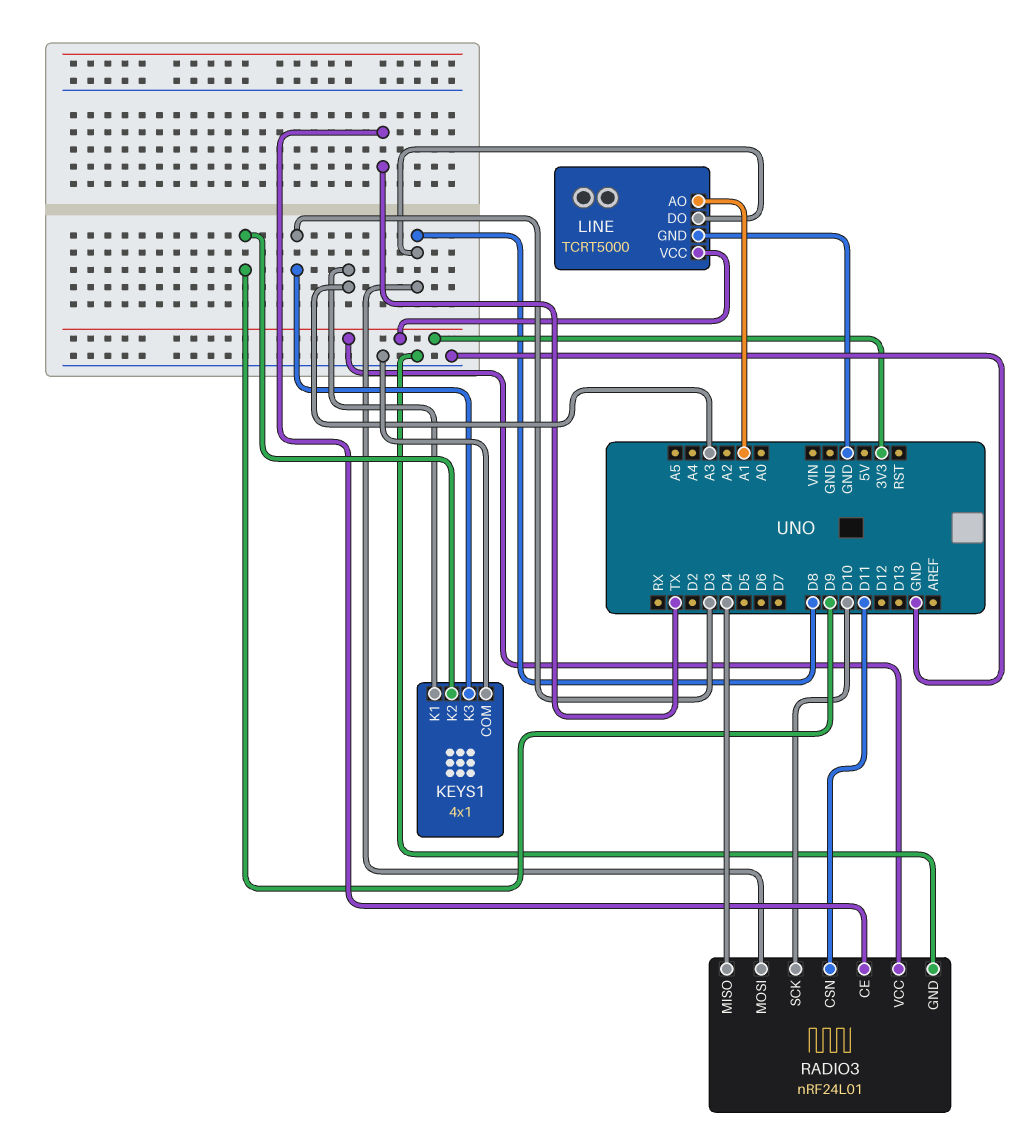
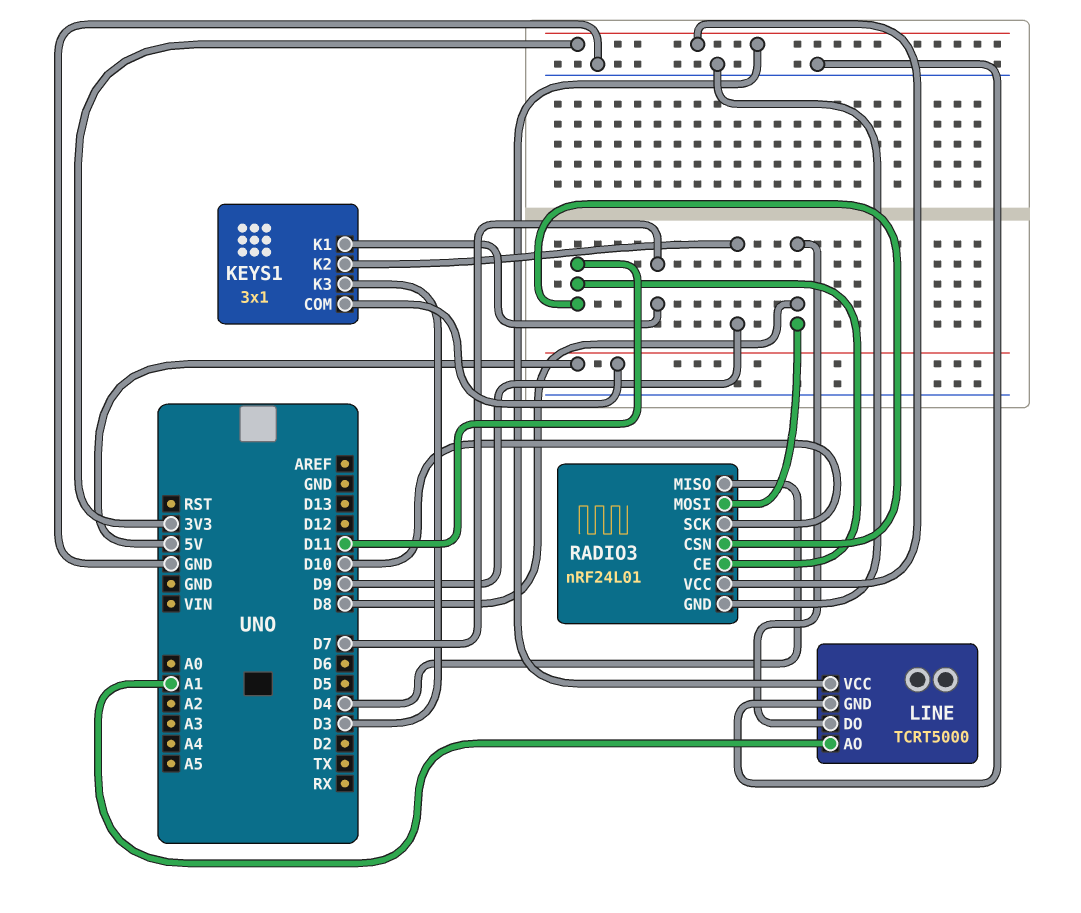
KEYS1: 4x1 -> 3x1
KEYS1 pin COM: GND -> 5V
KEYS1 pin K1: A3 -> D7
RADIO3 pin CE: TX -> D11

